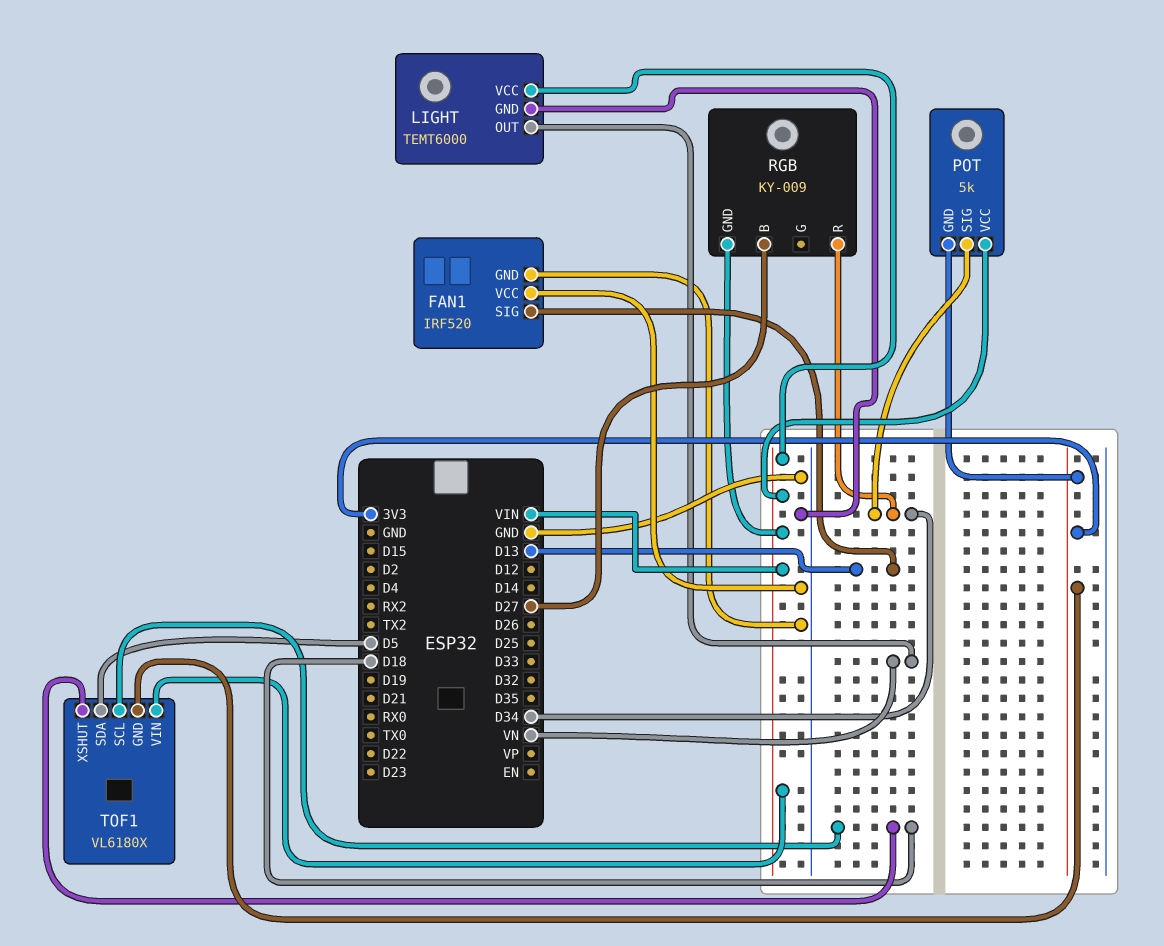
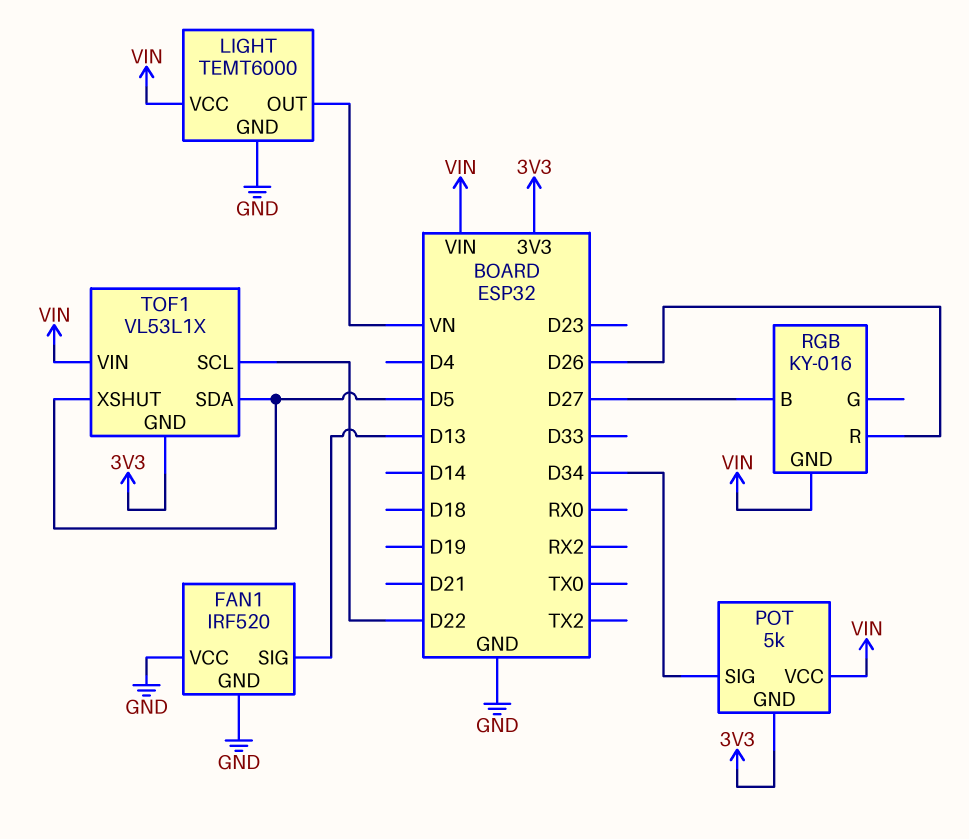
RGB: KY-009 -> KY-016
RGB pin R: D34 -> D26
TOF1: VL6180X -> VL53L1X
TOF1 pin SCL: D18 -> D22
TOF1 pin XSHUT: D18 -> D5

